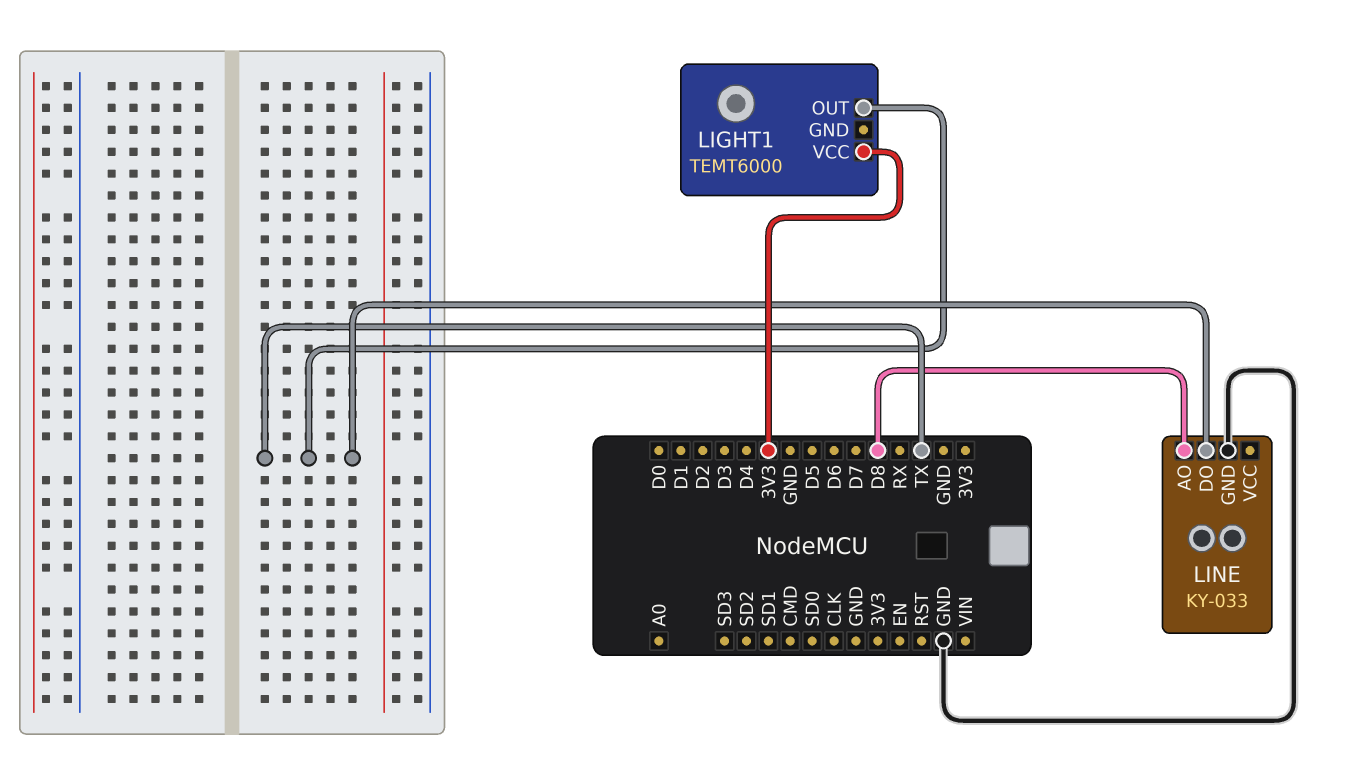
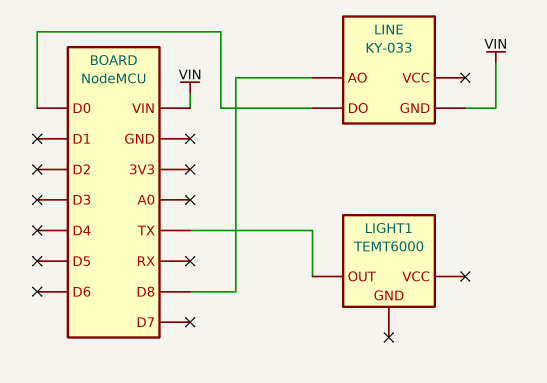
LIGHT1 pin VCC: 3V3 -> none
LINE pin DO: TX -> D0
LINE pin GND: GND -> VIN

